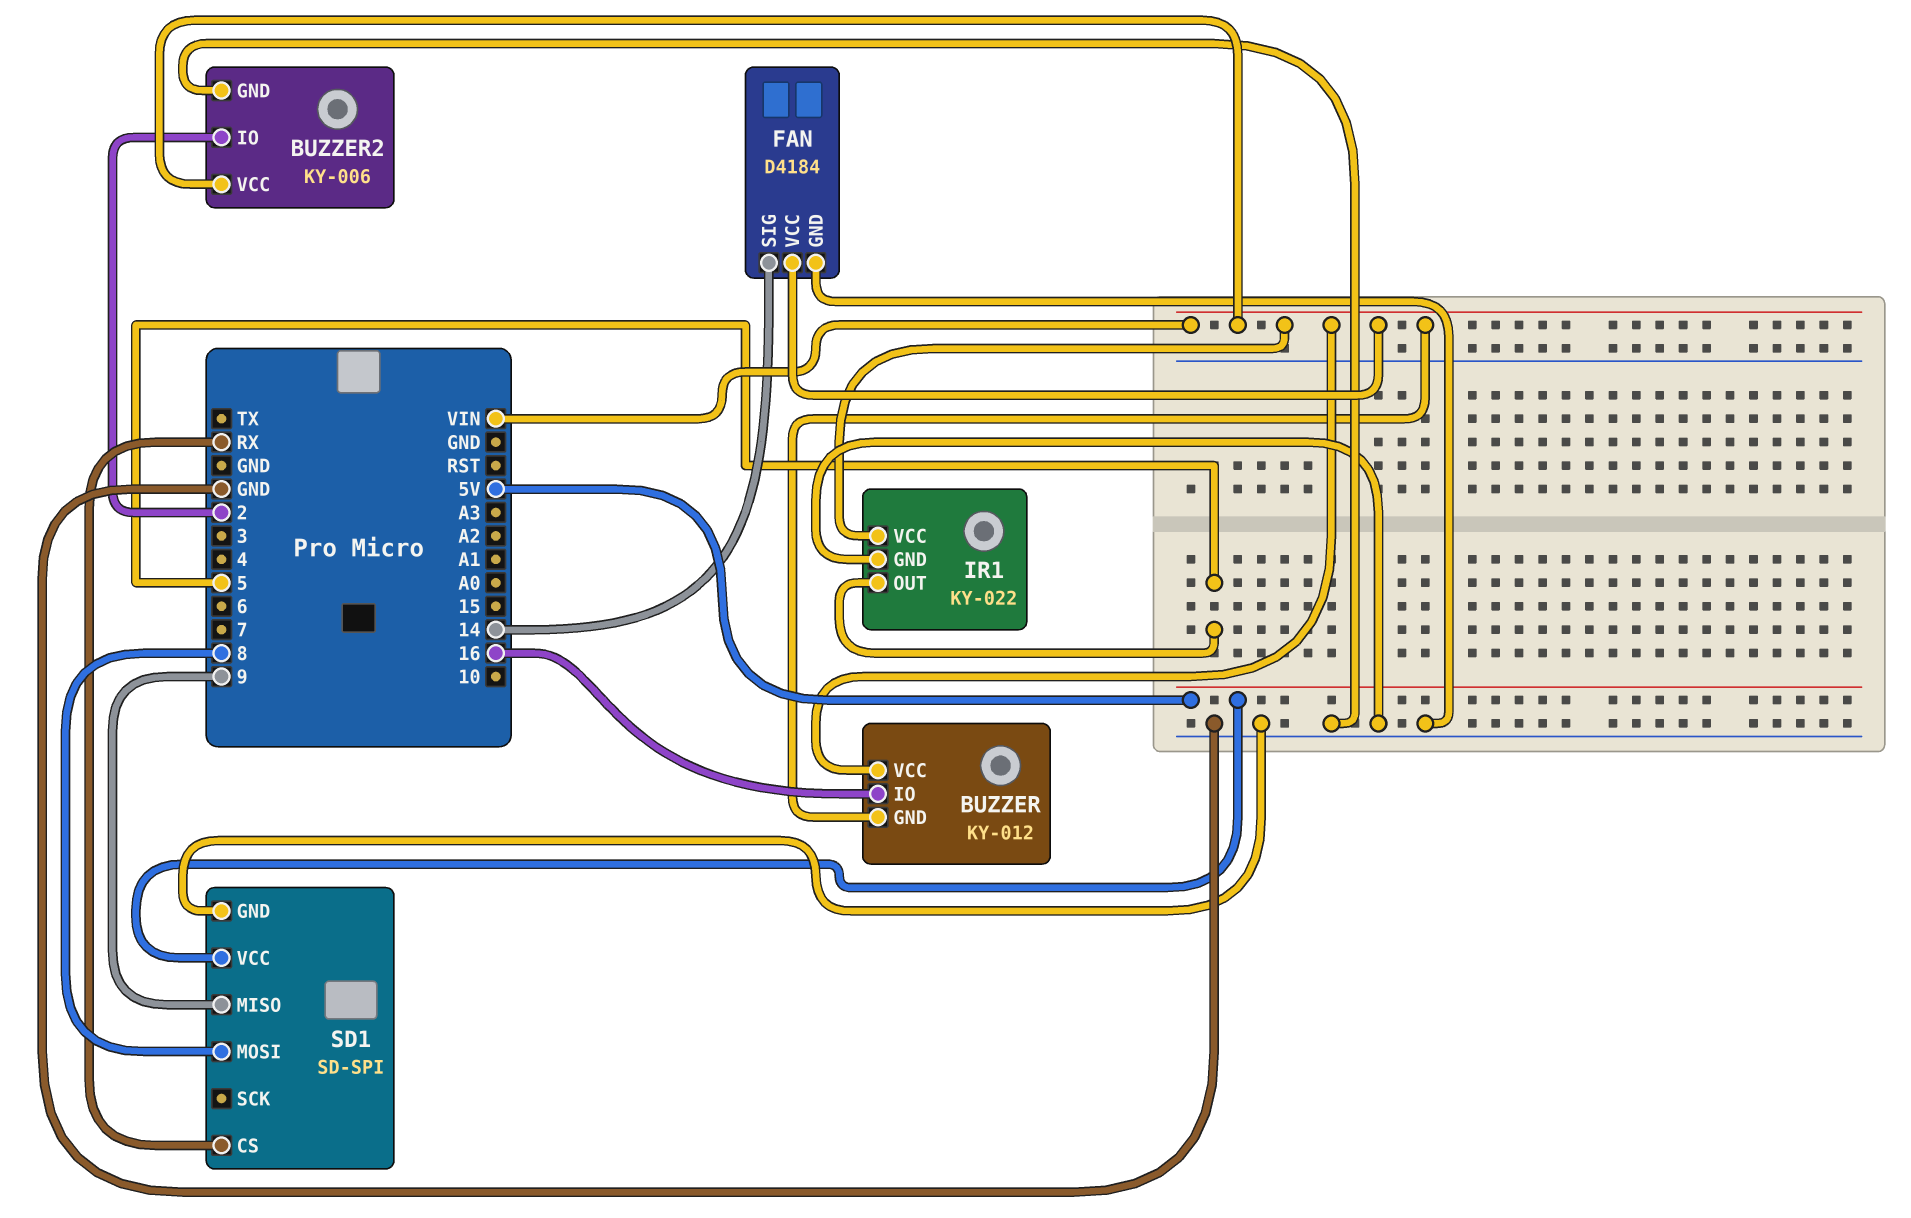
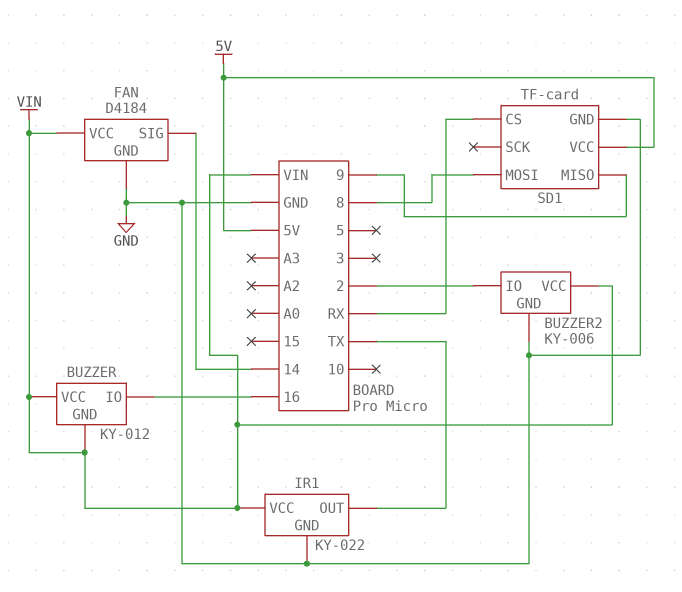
IR1 pin OUT: 5 -> TX
SD1: SD-SPI -> TF-card

